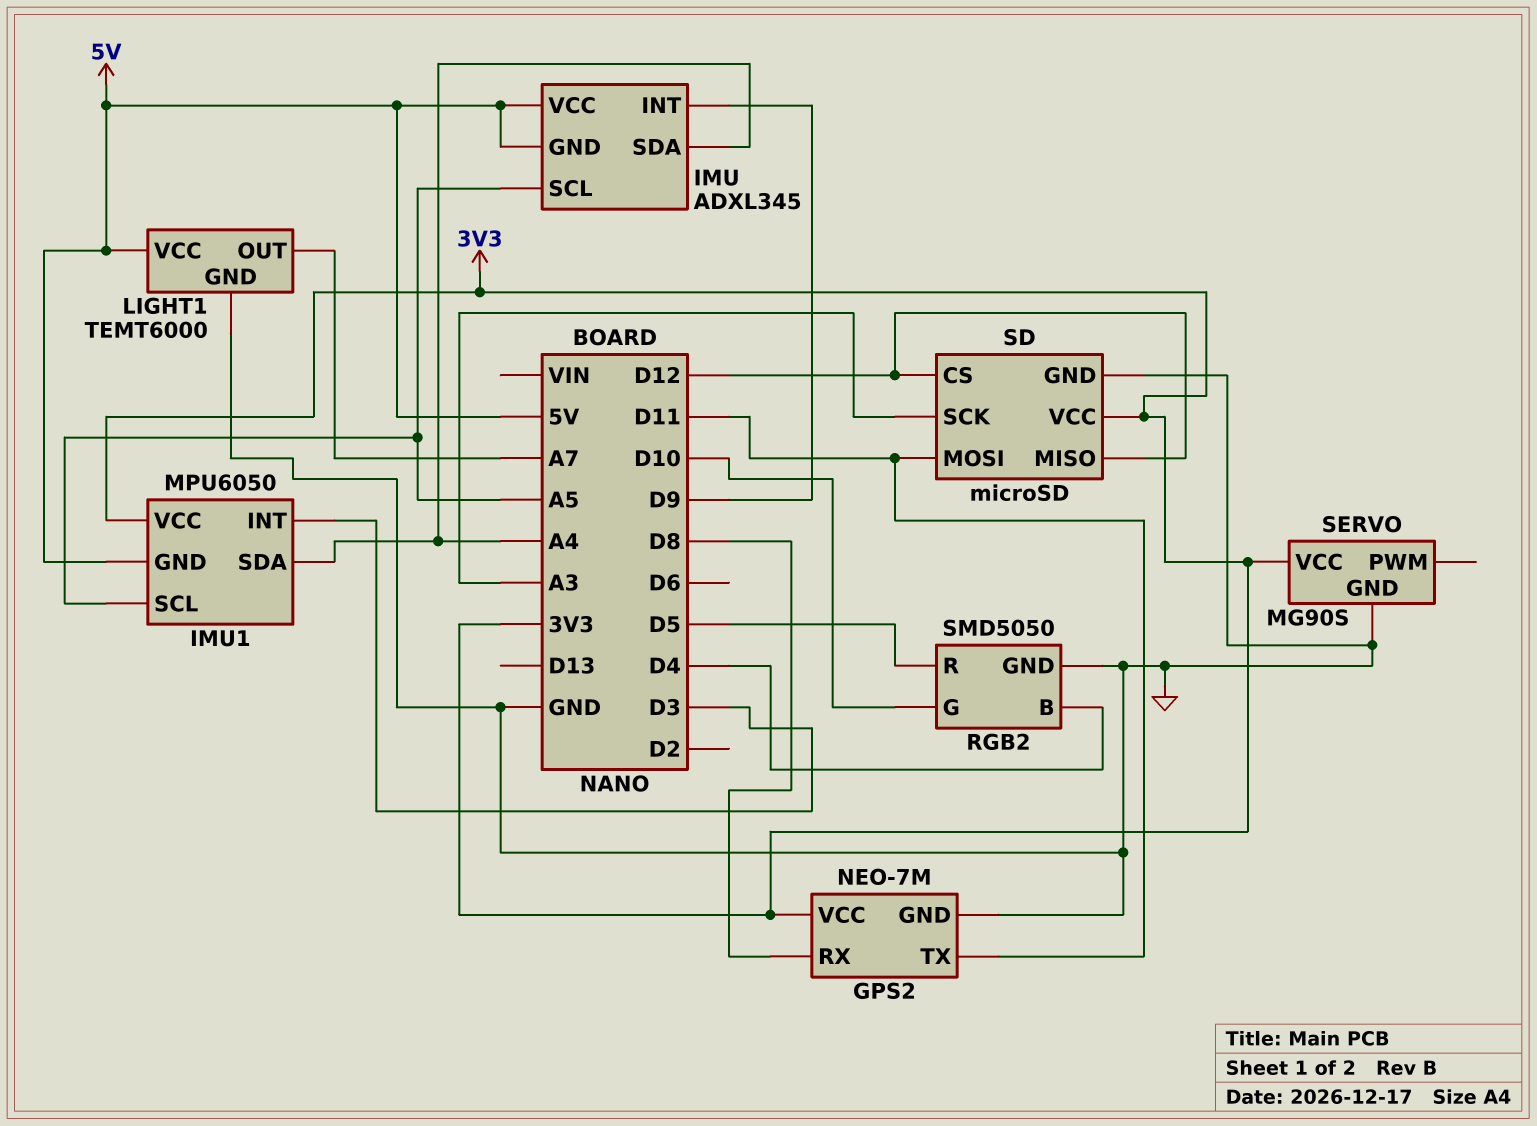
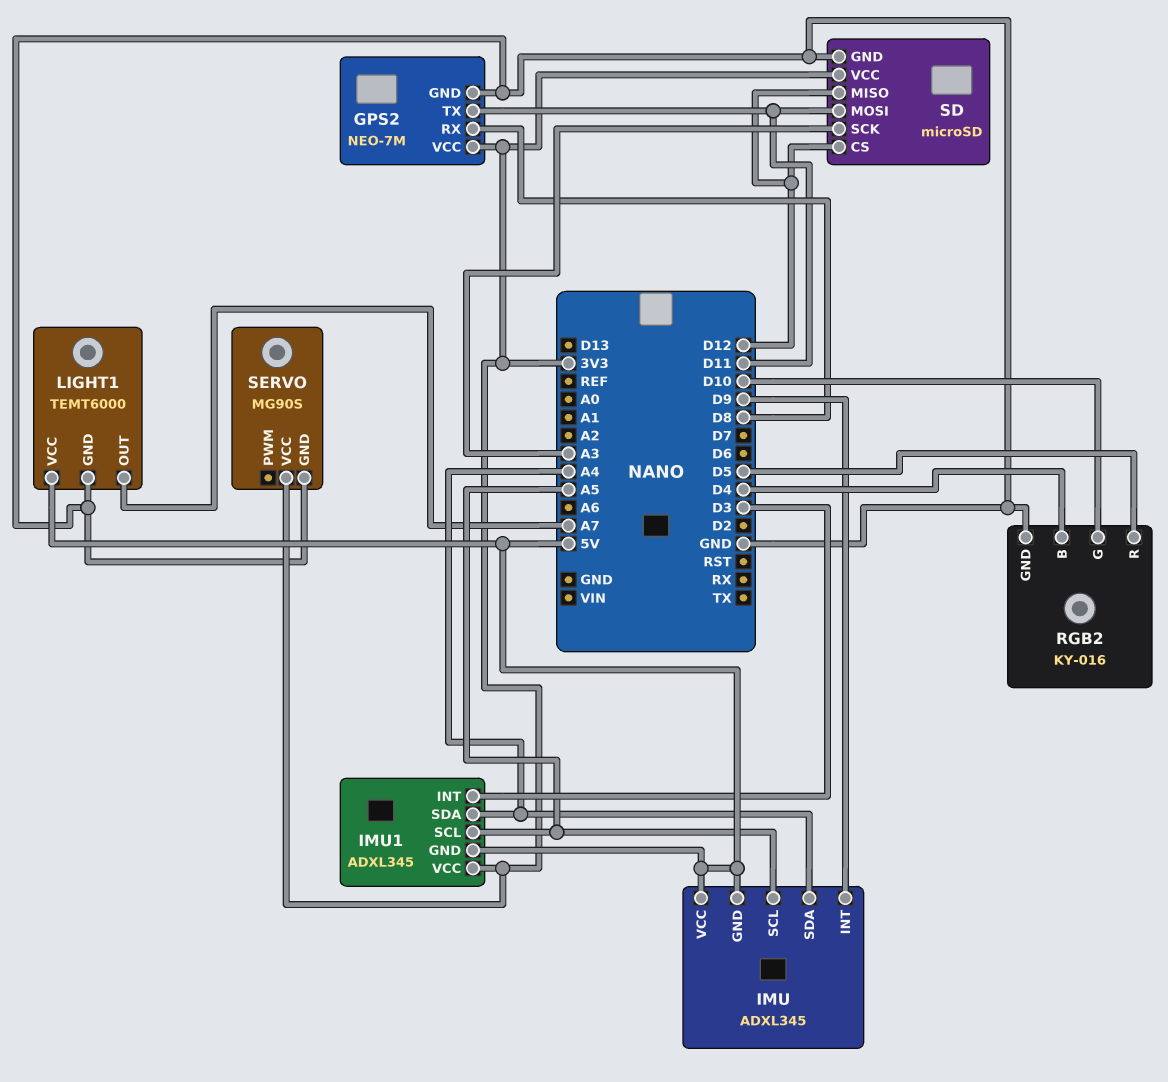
IMU1: MPU6050 -> ADXL345
RGB2: SMD5050 -> KY-016

